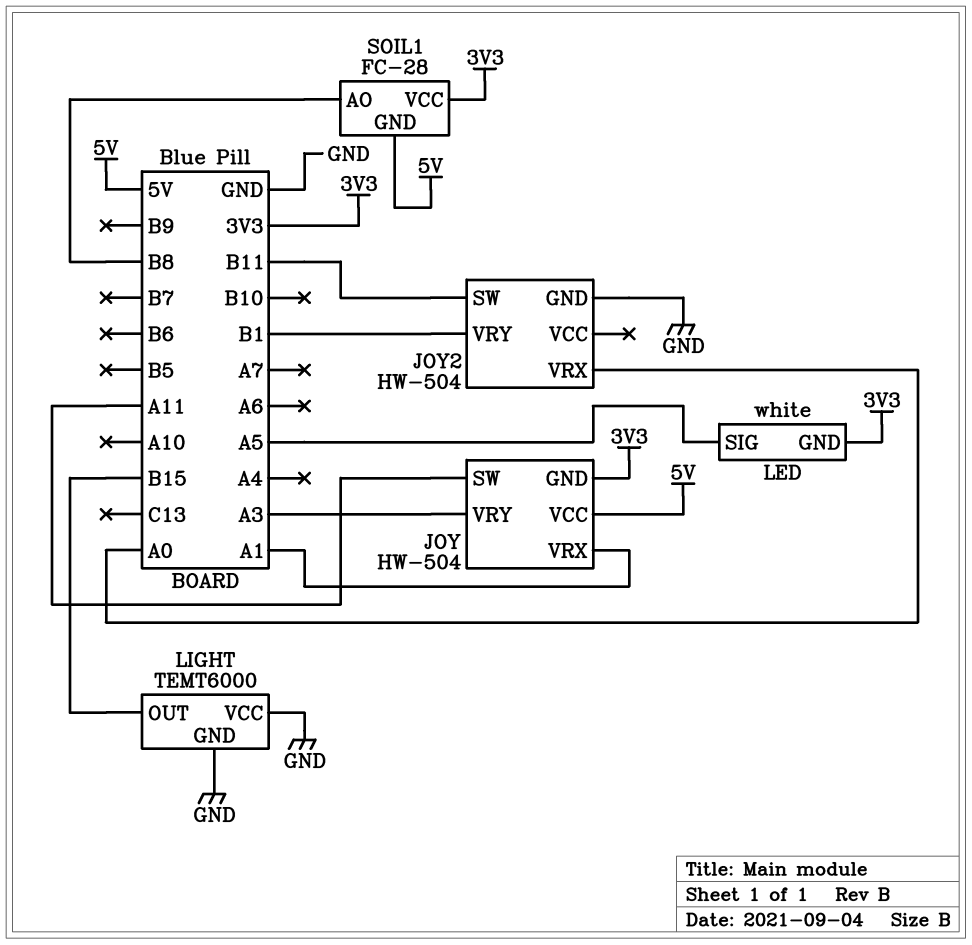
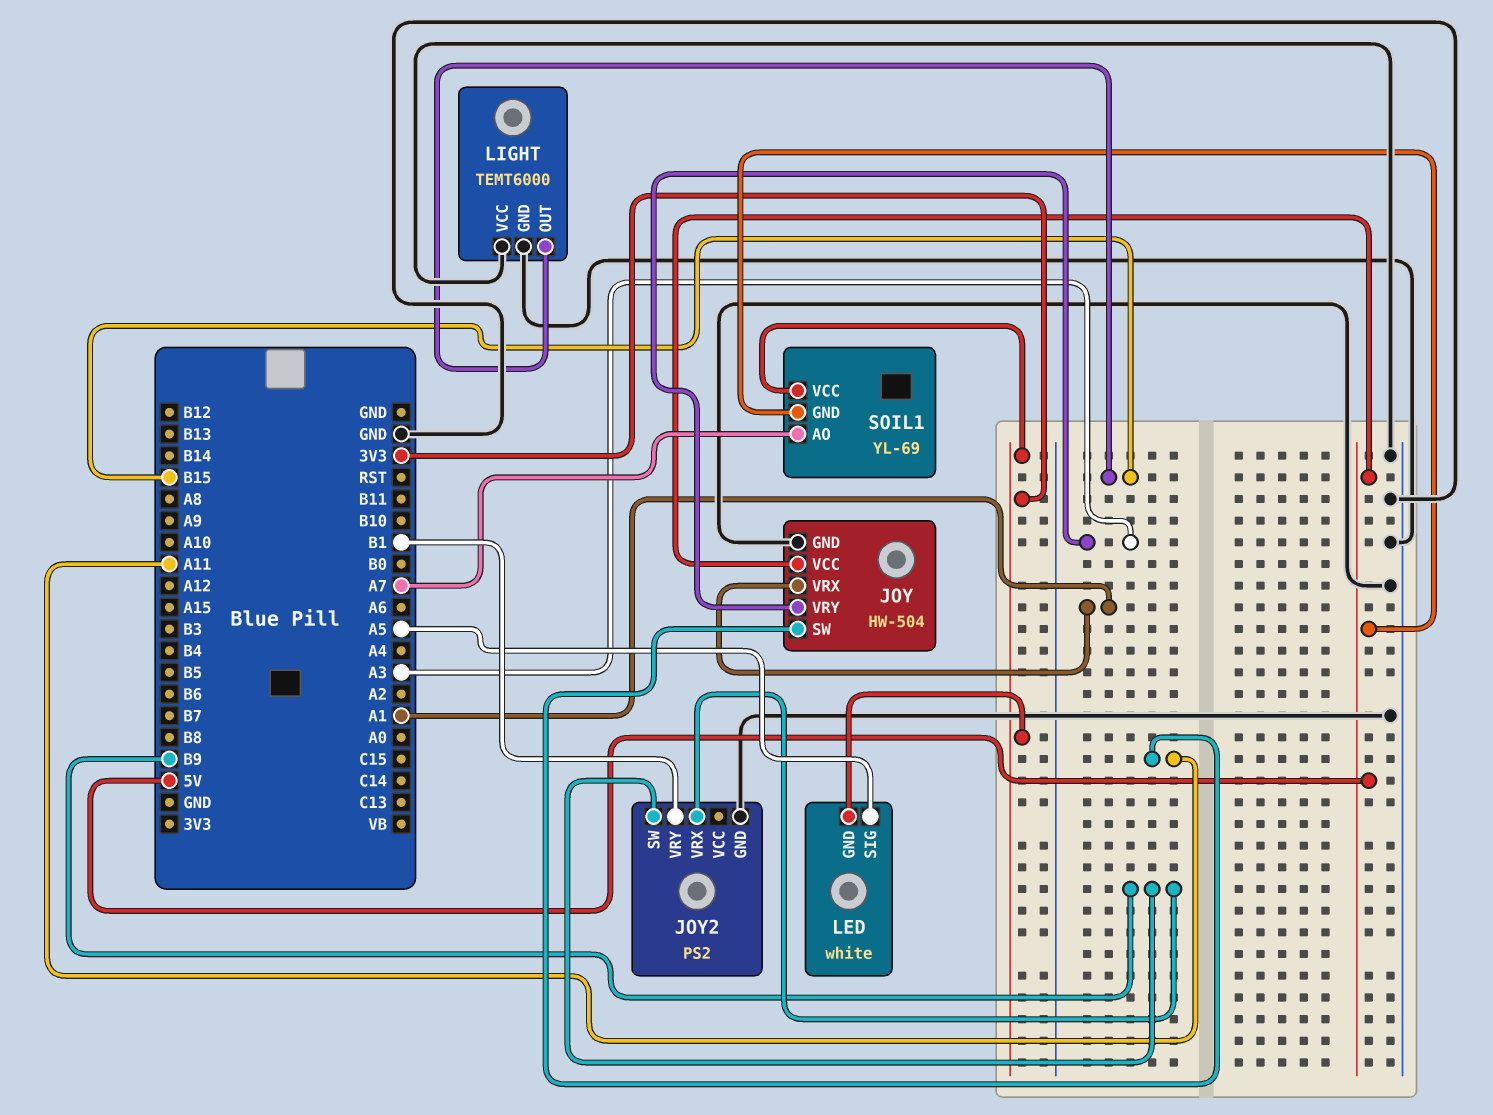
JOY pin GND: 3V3 -> GND
JOY2: HW-504 -> PS2
JOY2 pin SW: B11 -> B9
JOY2 pin VRX: A0 -> B9
SOIL1: FC-28 -> YL-69
SOIL1 pin AO: B8 -> A7

